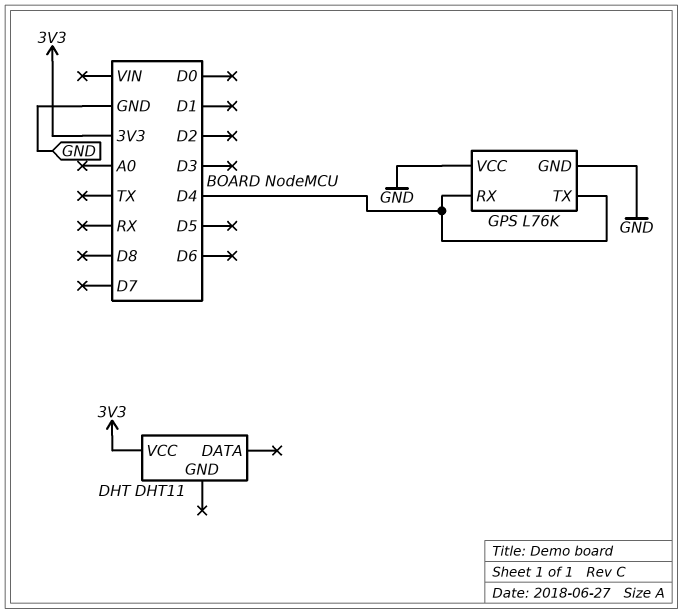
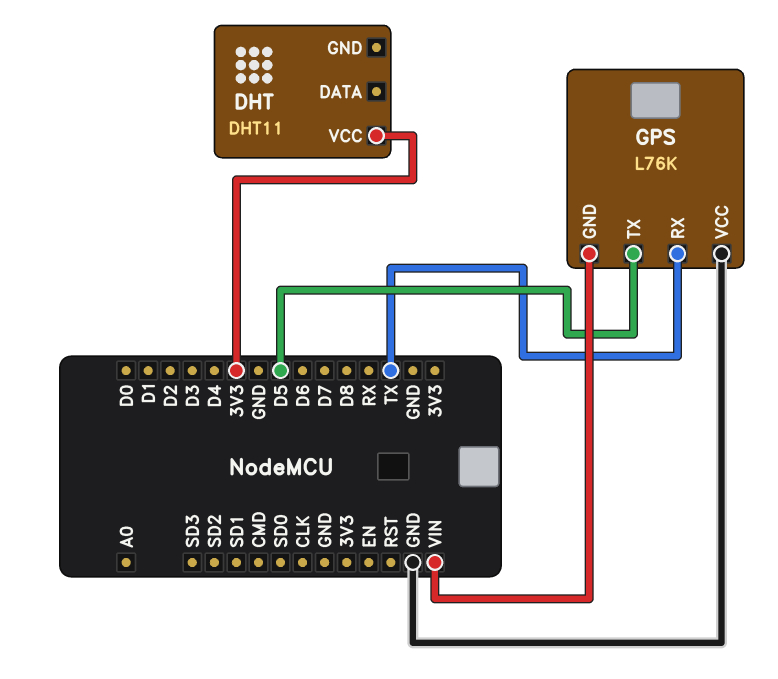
GPS pin GND: GND -> VIN
GPS pin RX: D4 -> TX
GPS pin TX: D4 -> D5

